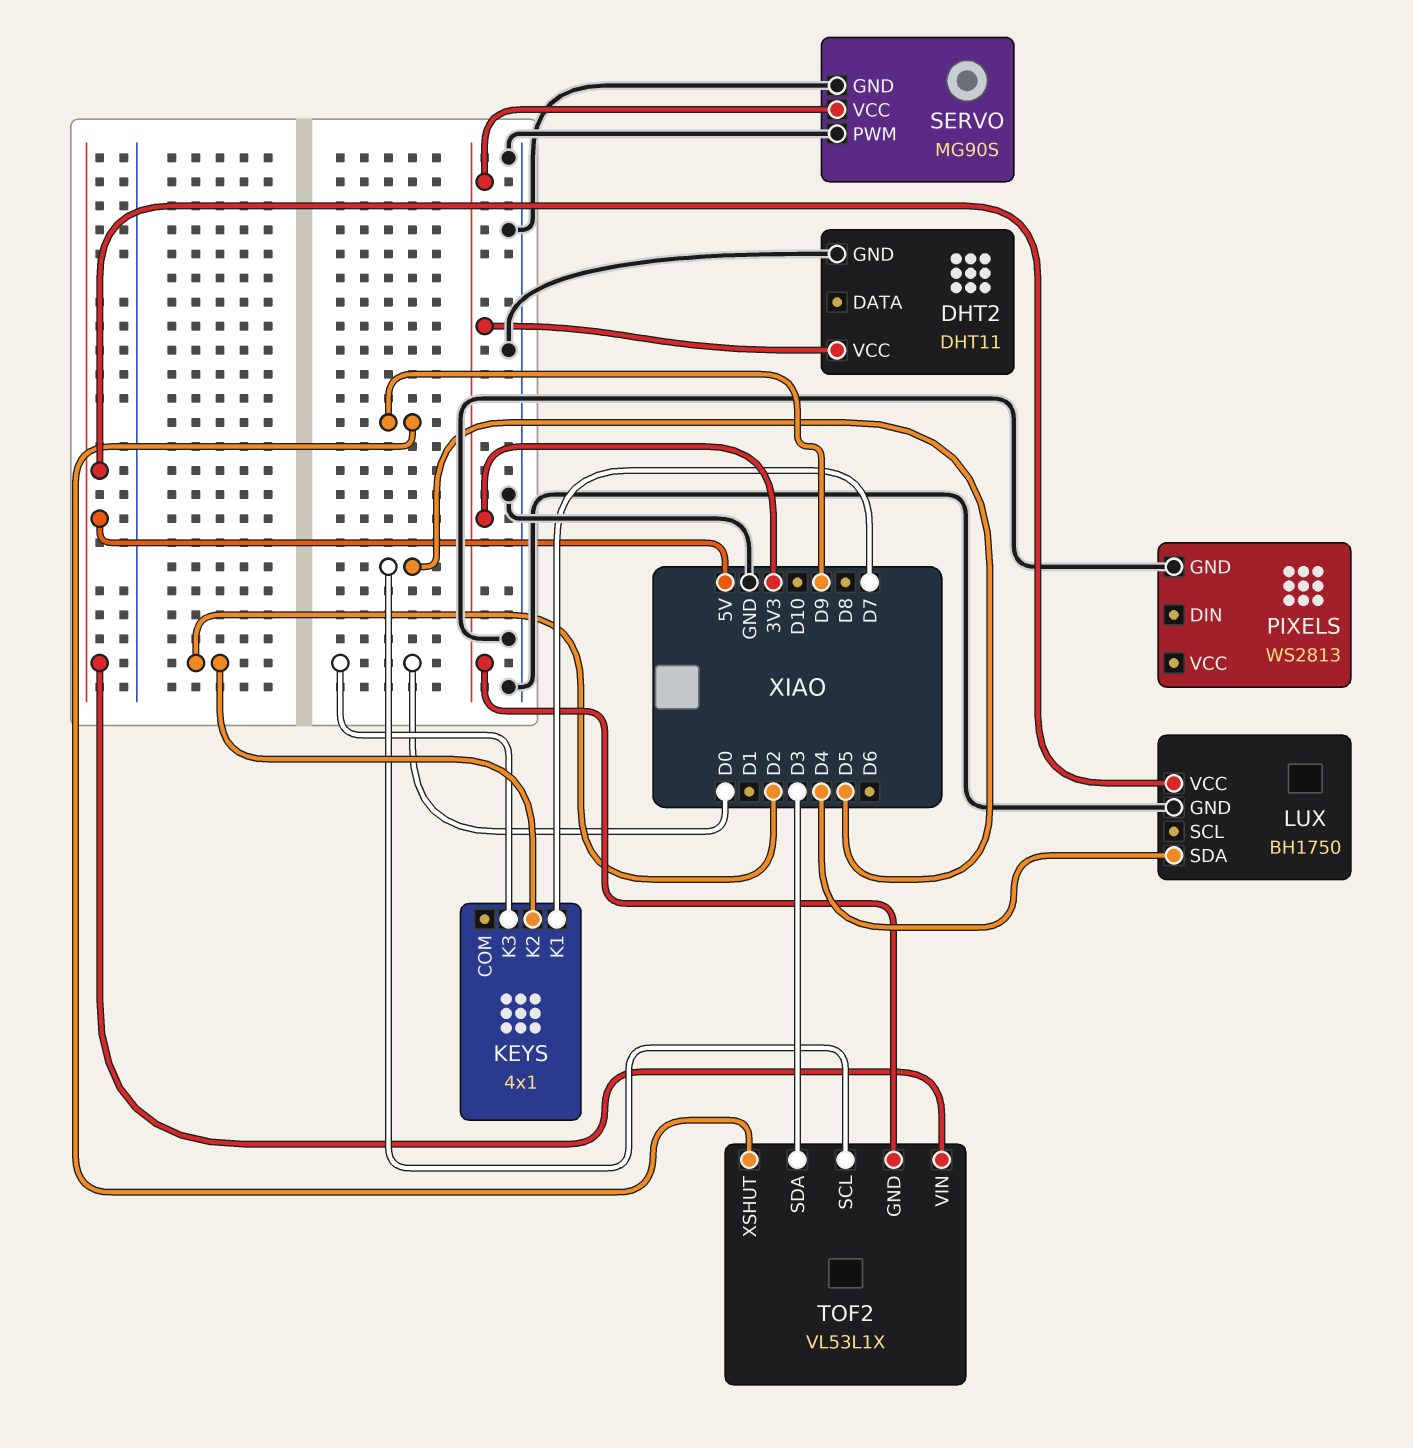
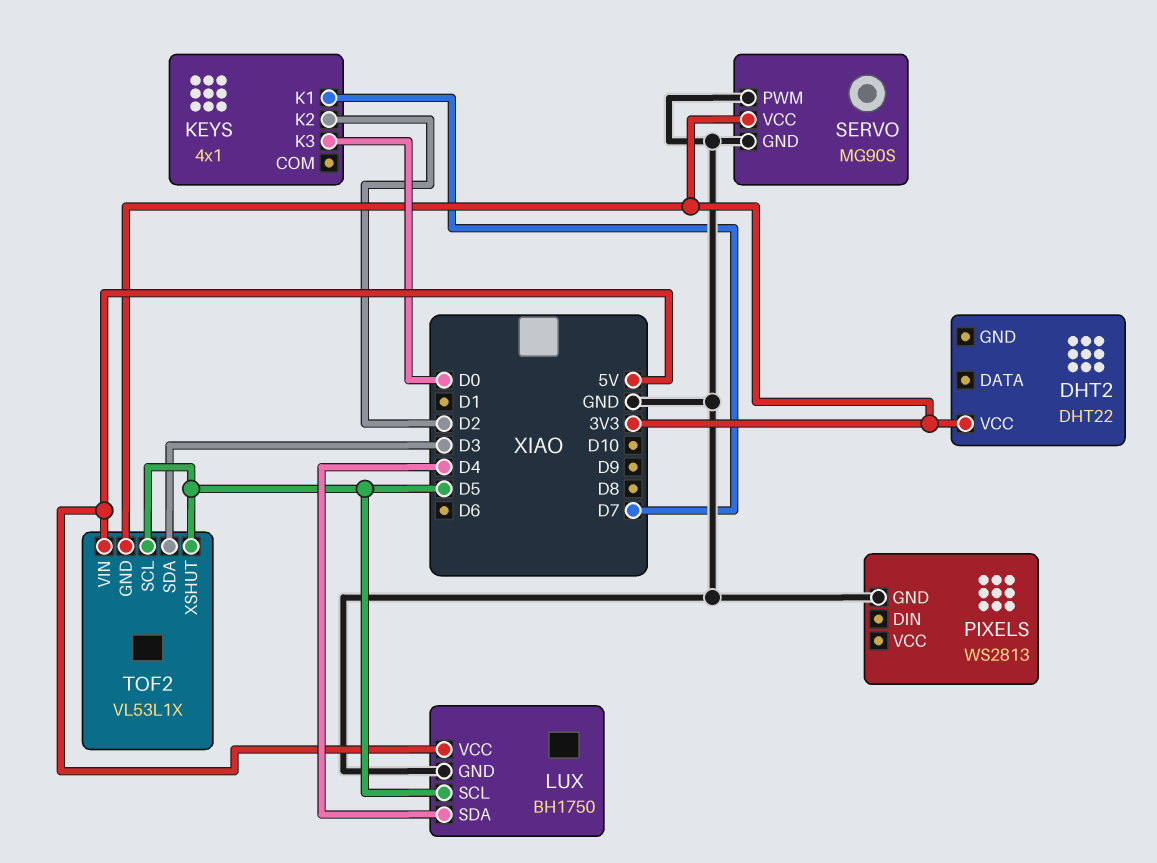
DHT2: DHT11 -> DHT22
DHT2 pin GND: GND -> none
LUX pin SCL: none -> D5
TOF2 pin XSHUT: D9 -> D5

